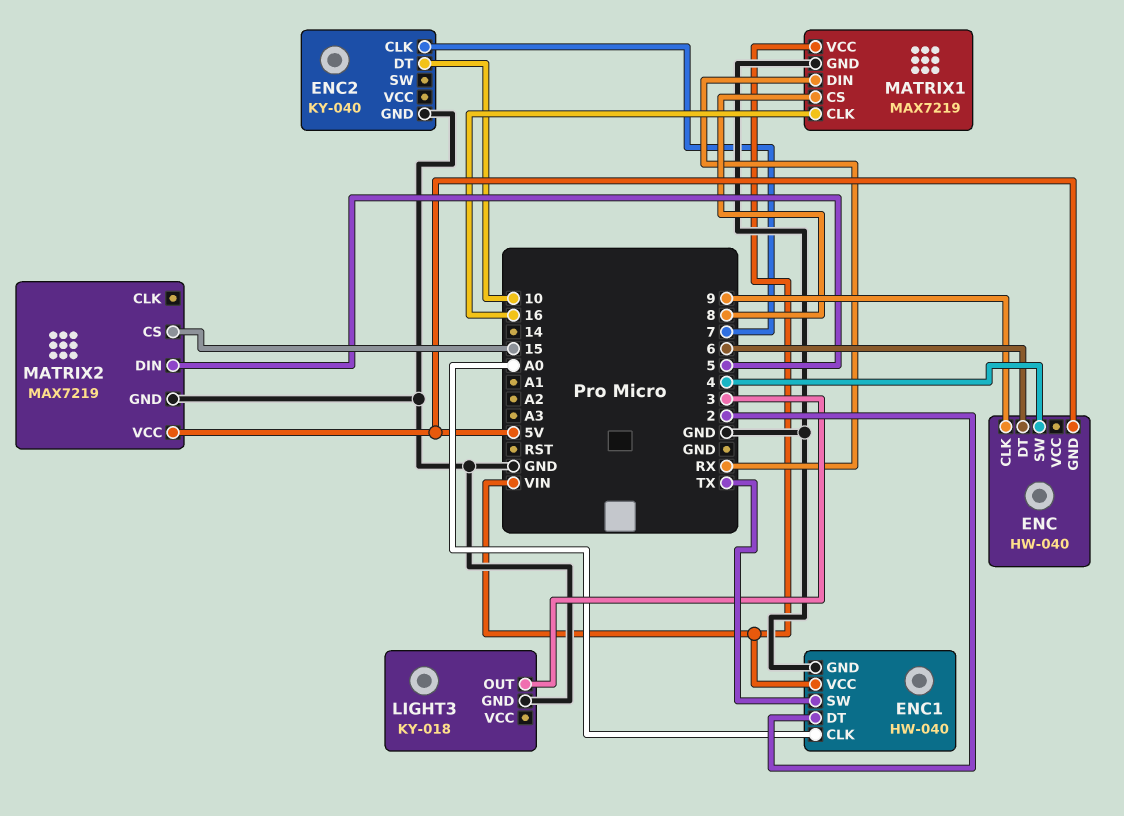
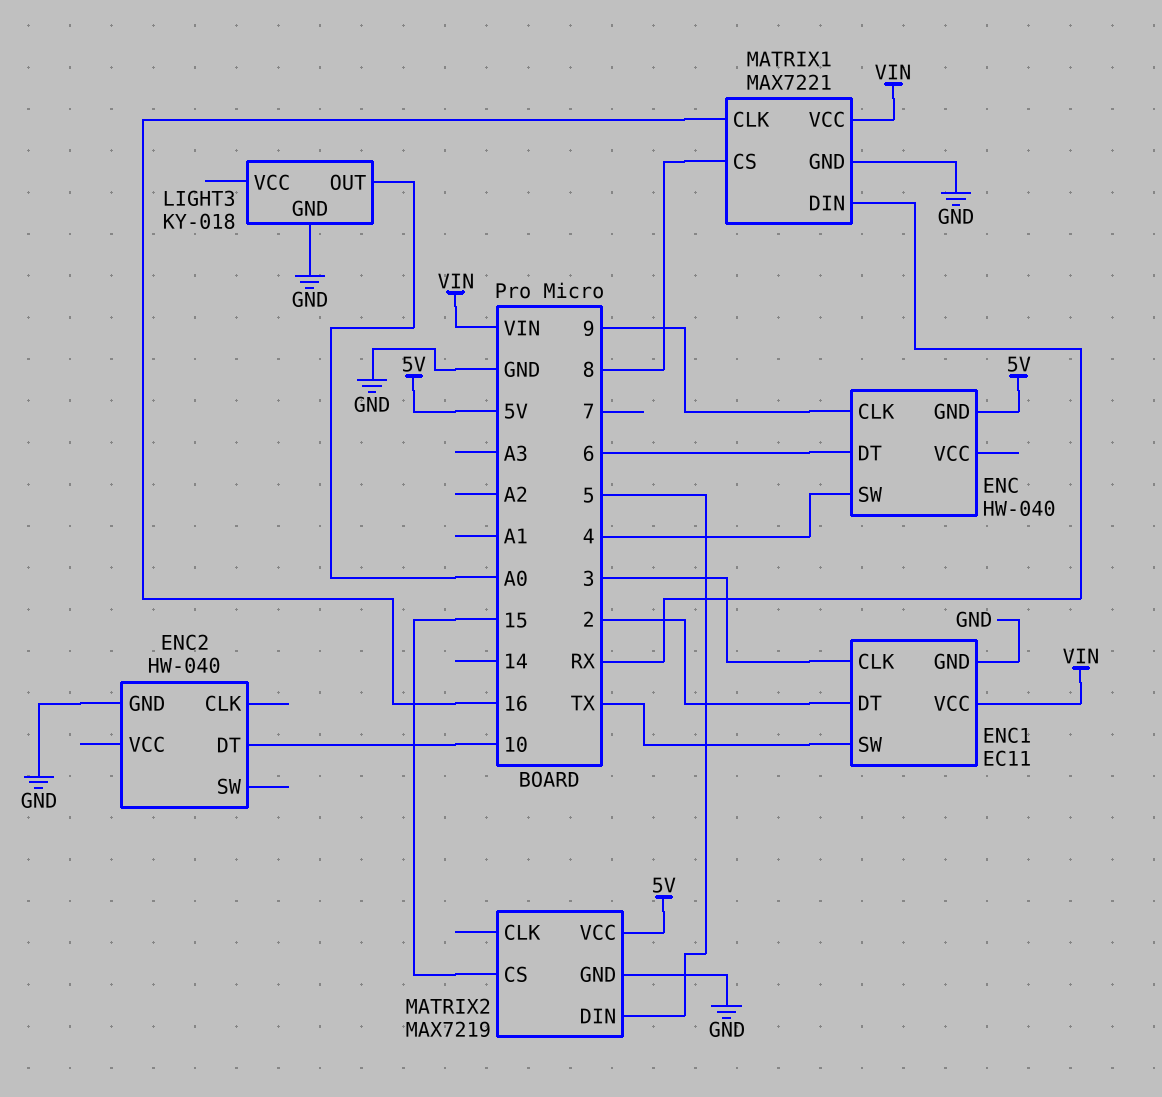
ENC1: HW-040 -> EC11
ENC1 pin CLK: A0 -> 3
ENC2: KY-040 -> HW-040
ENC2 pin CLK: 7 -> none
LIGHT3 pin OUT: 3 -> A0
MATRIX1: MAX7219 -> MAX7221

